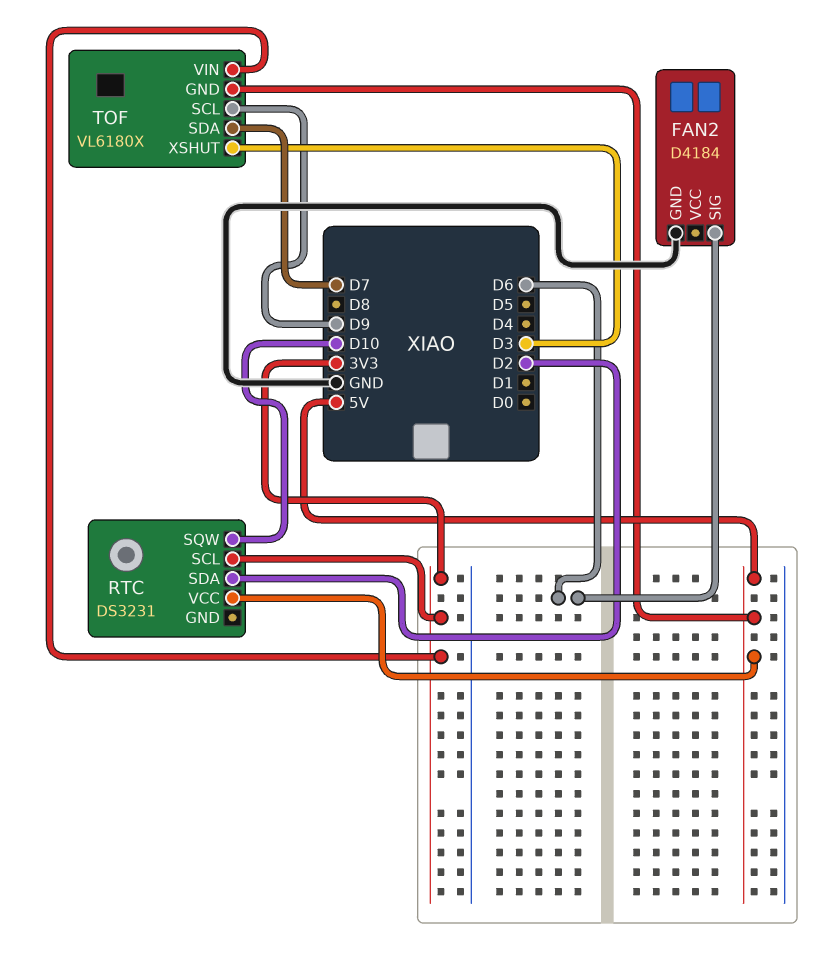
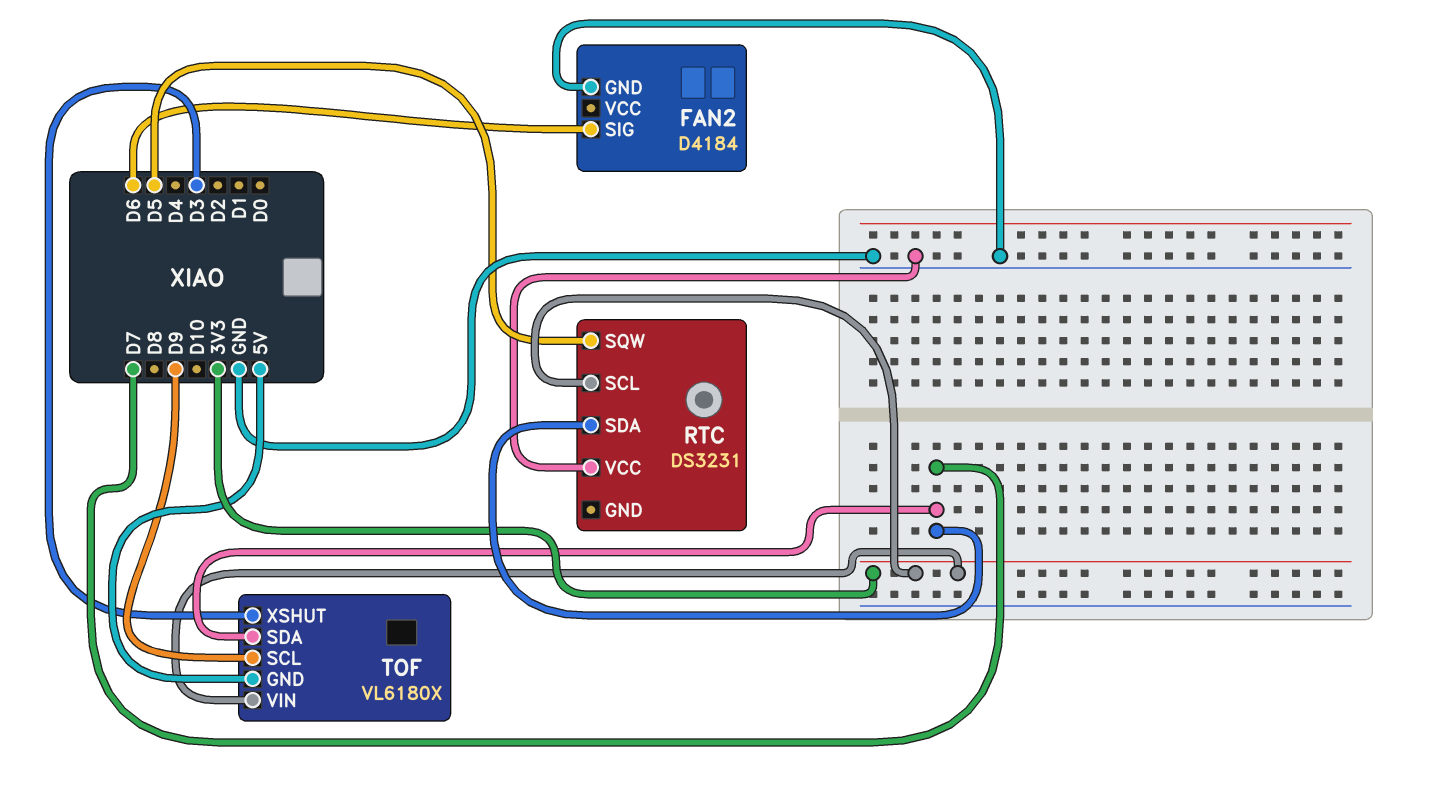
RTC pin SDA: D2 -> D7
RTC pin SQW: D10 -> D5
RTC pin VCC: 5V -> GND

